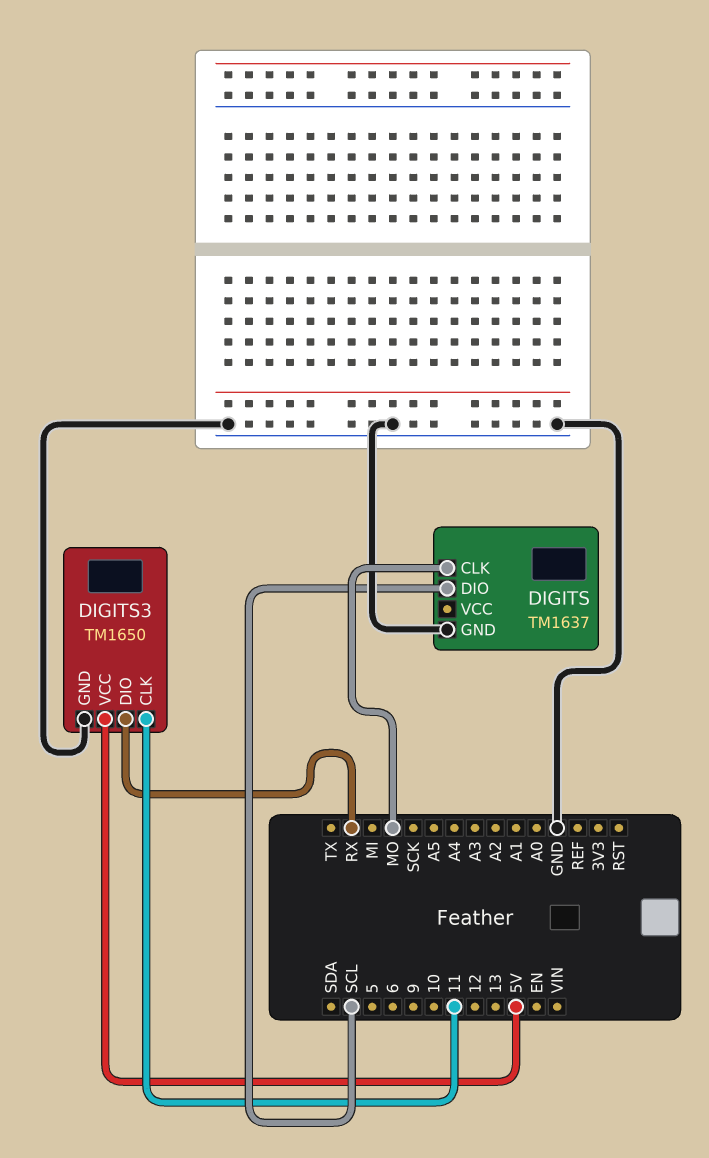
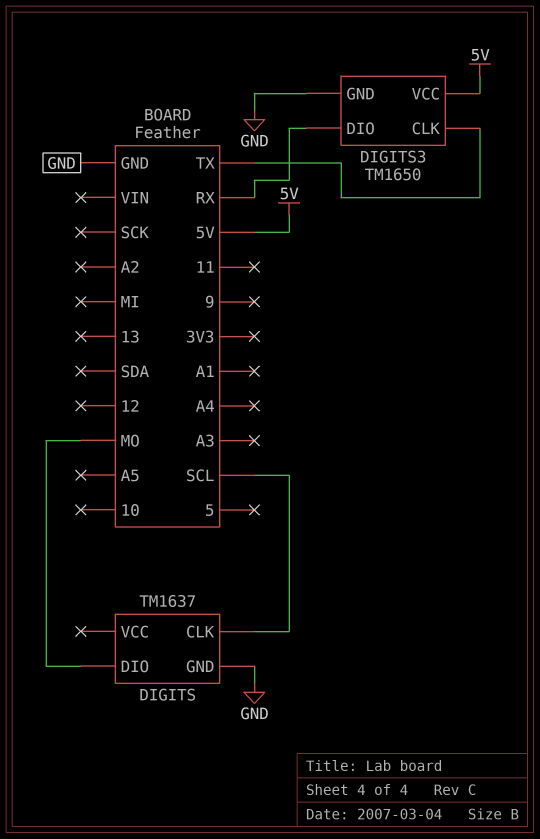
DIGITS pin CLK: MO -> SCL
DIGITS pin DIO: SCL -> MO
DIGITS3 pin CLK: 11 -> TX

